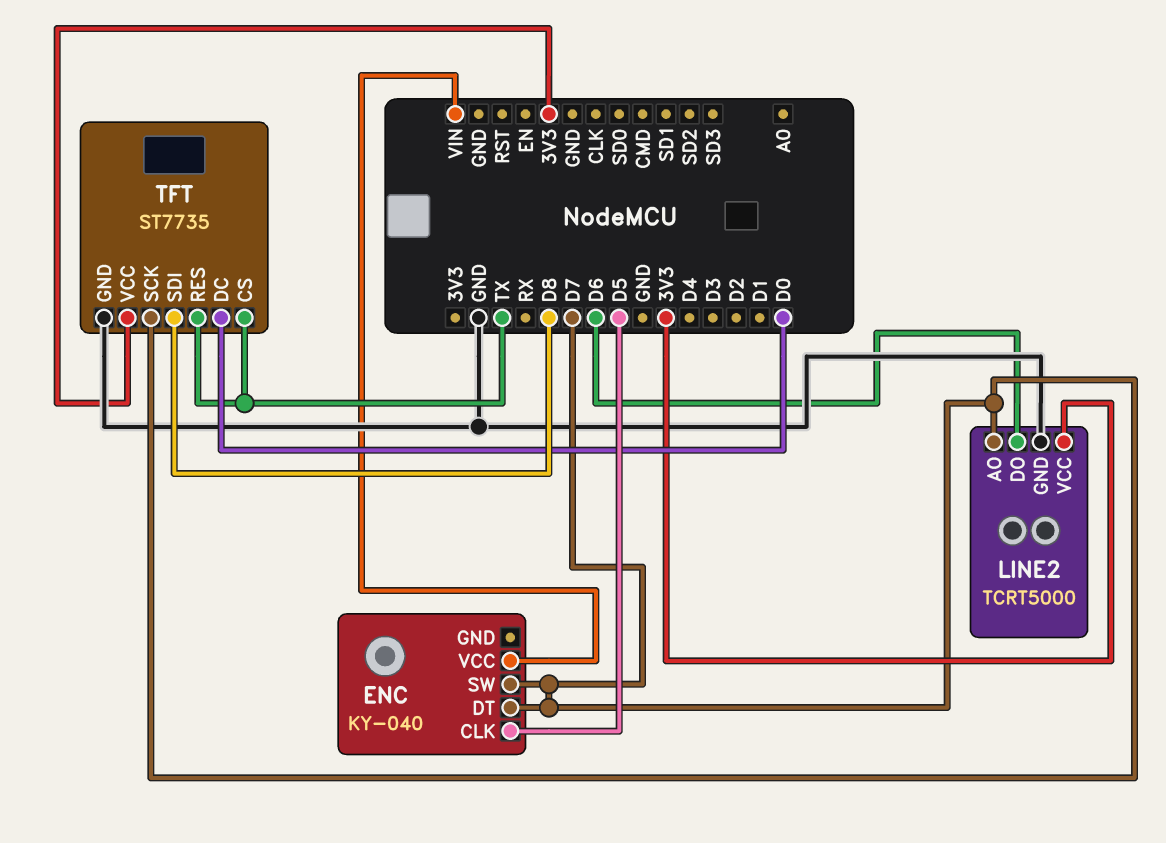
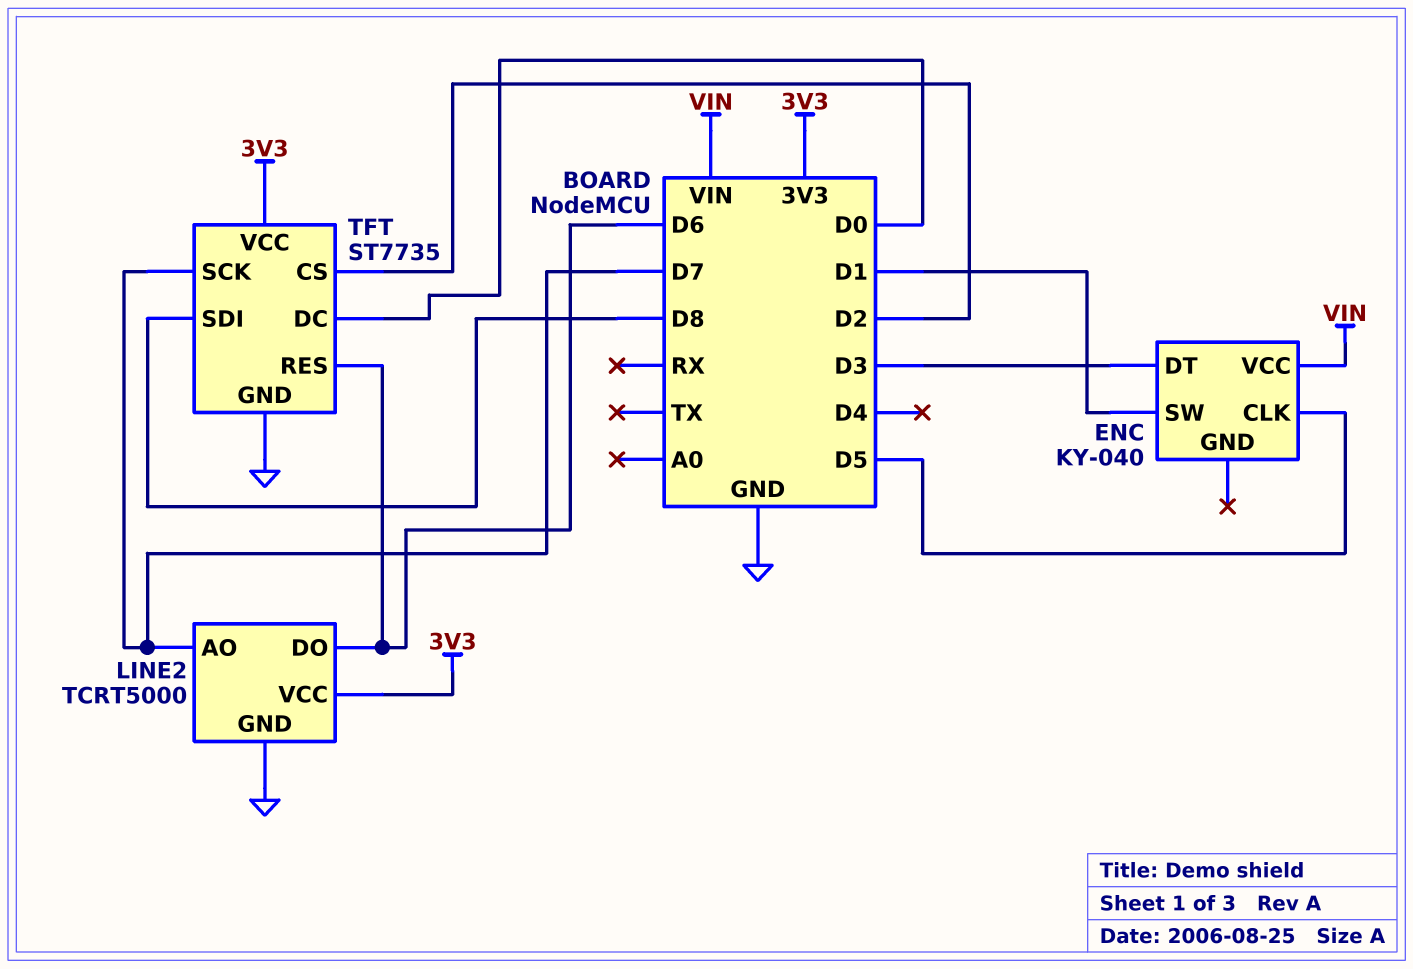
ENC pin DT: D7 -> D3
ENC pin SW: D7 -> D1
TFT pin CS: TX -> D2
TFT pin RES: TX -> D6

